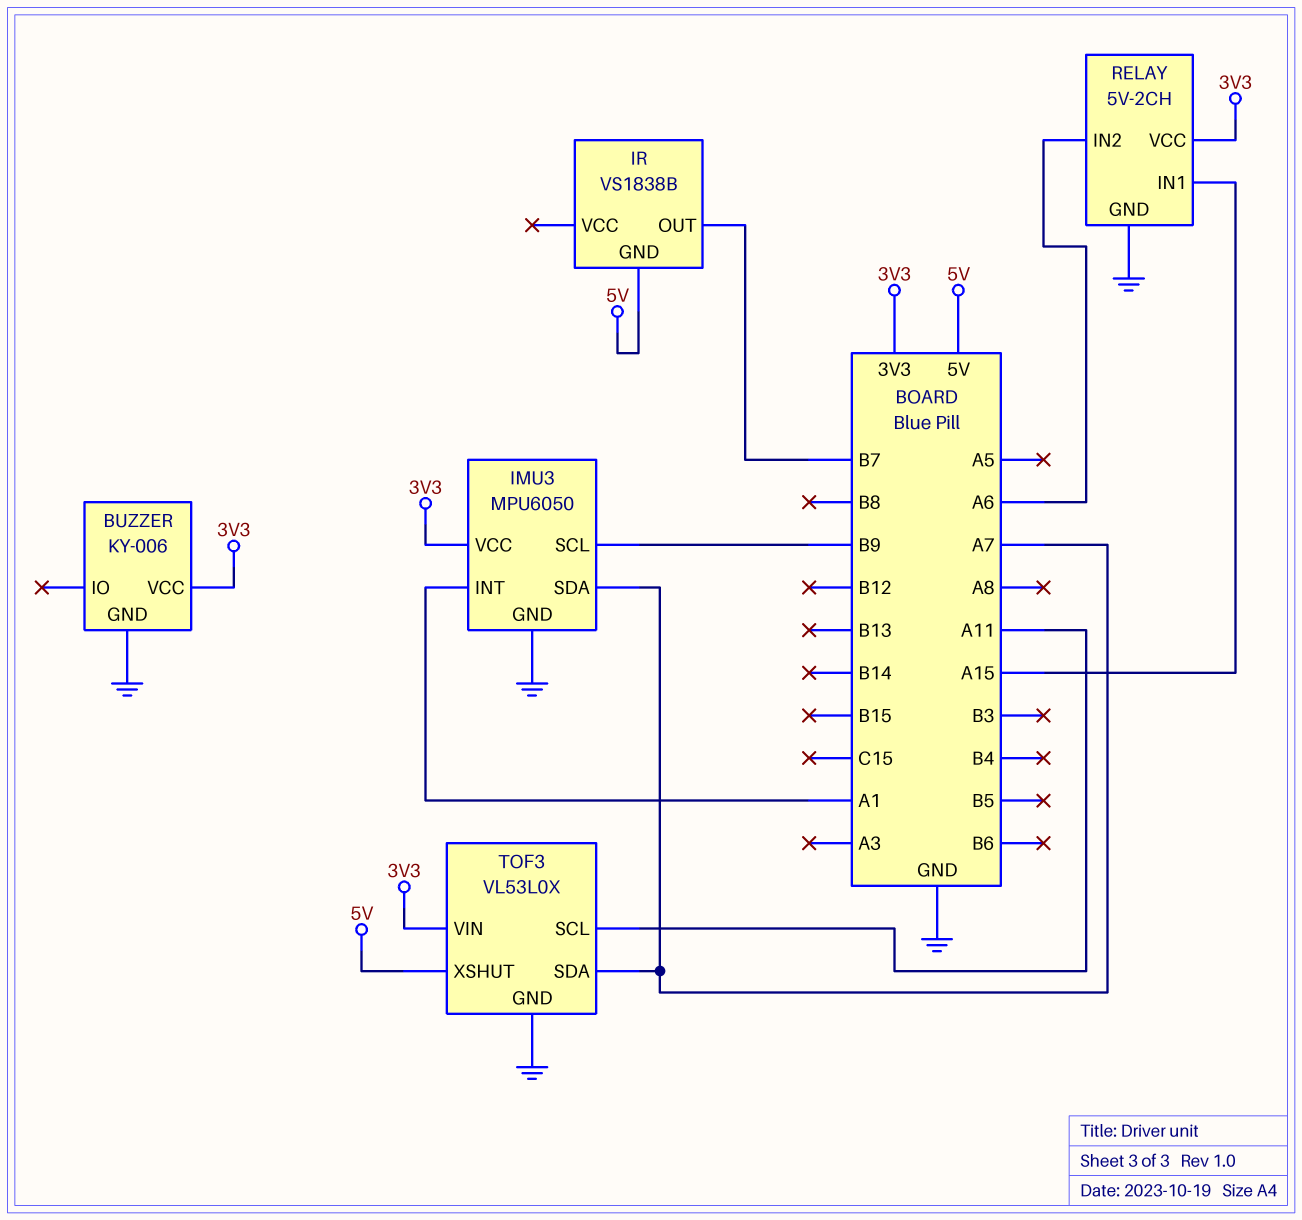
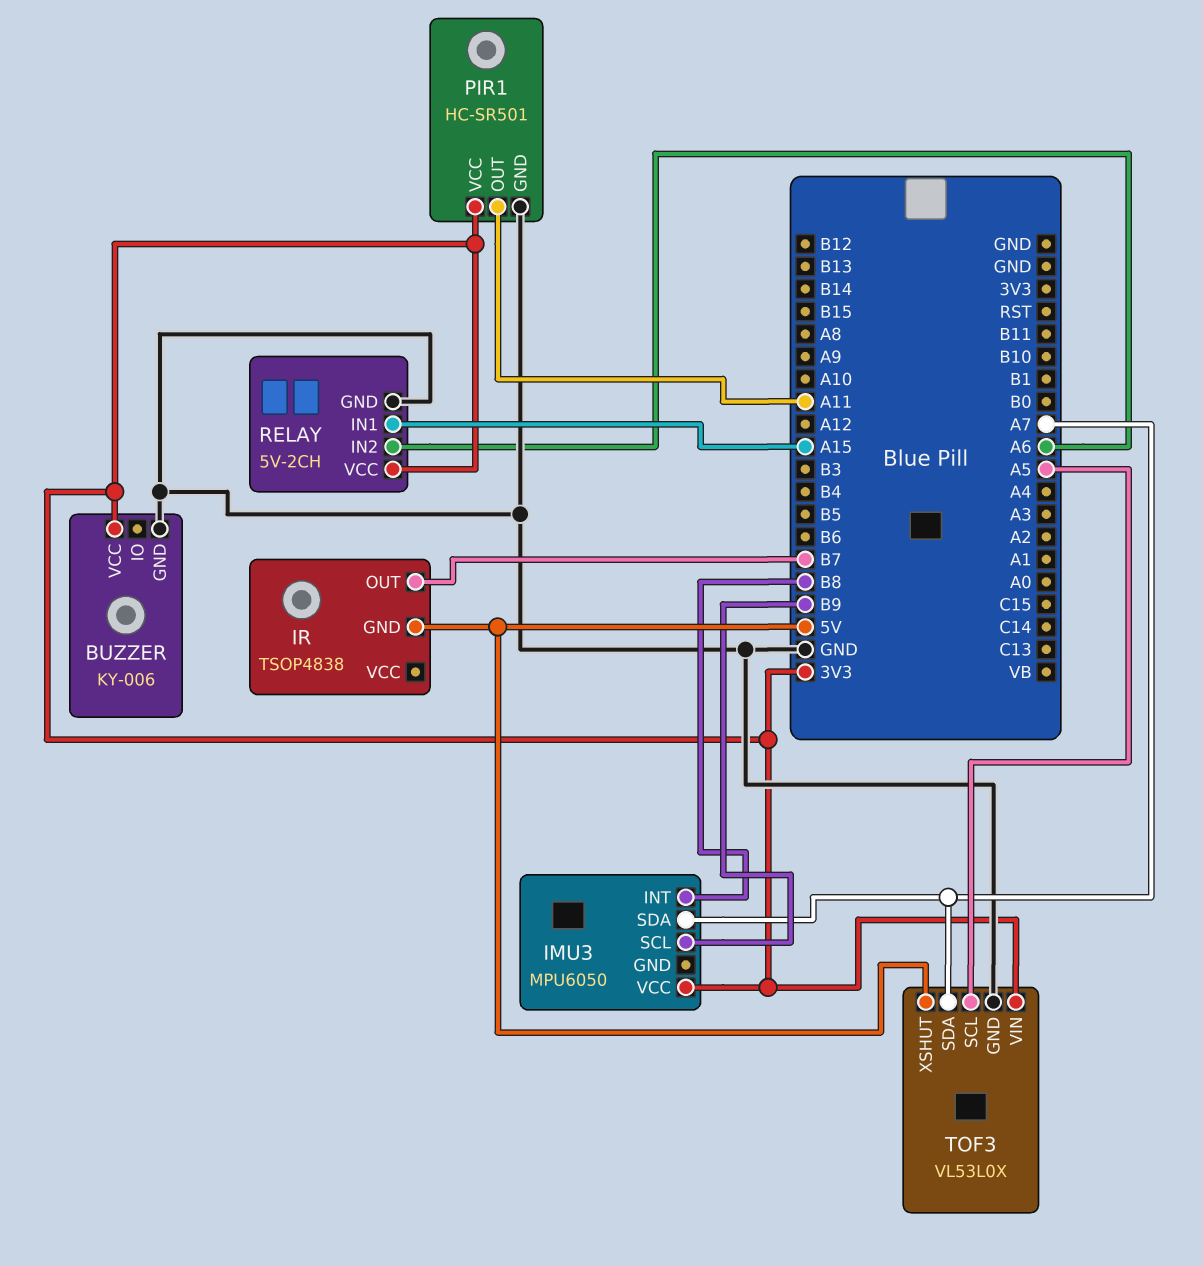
IMU3 pin GND: GND -> none
IMU3 pin INT: A1 -> B8
IR: VS1838B -> TSOP4838
PIR1: none -> HC-SR501
PIR1 pin GND: none -> GND
PIR1 pin OUT: none -> A11
PIR1 pin VCC: none -> 3V3
TOF3 pin SCL: A11 -> A5

